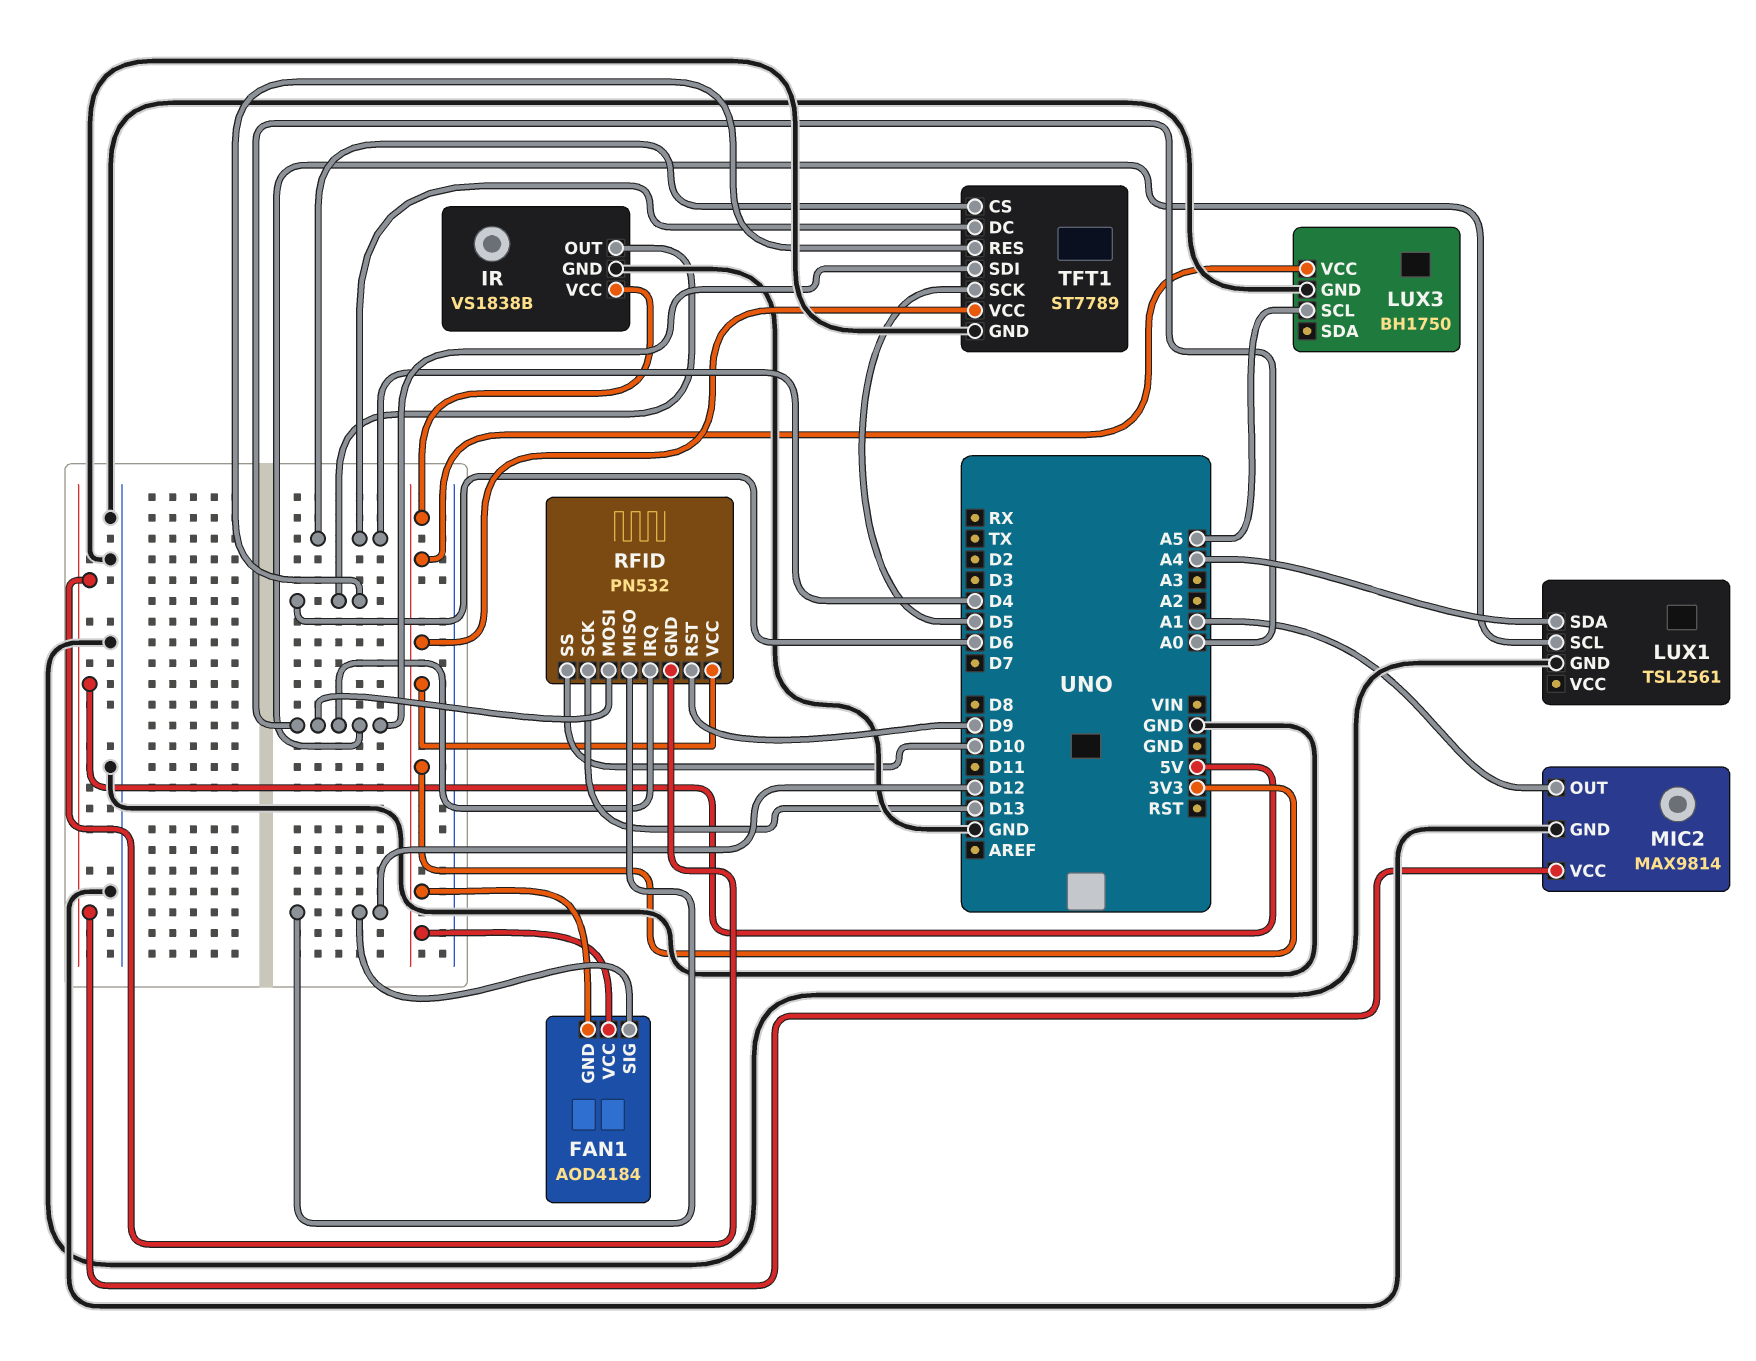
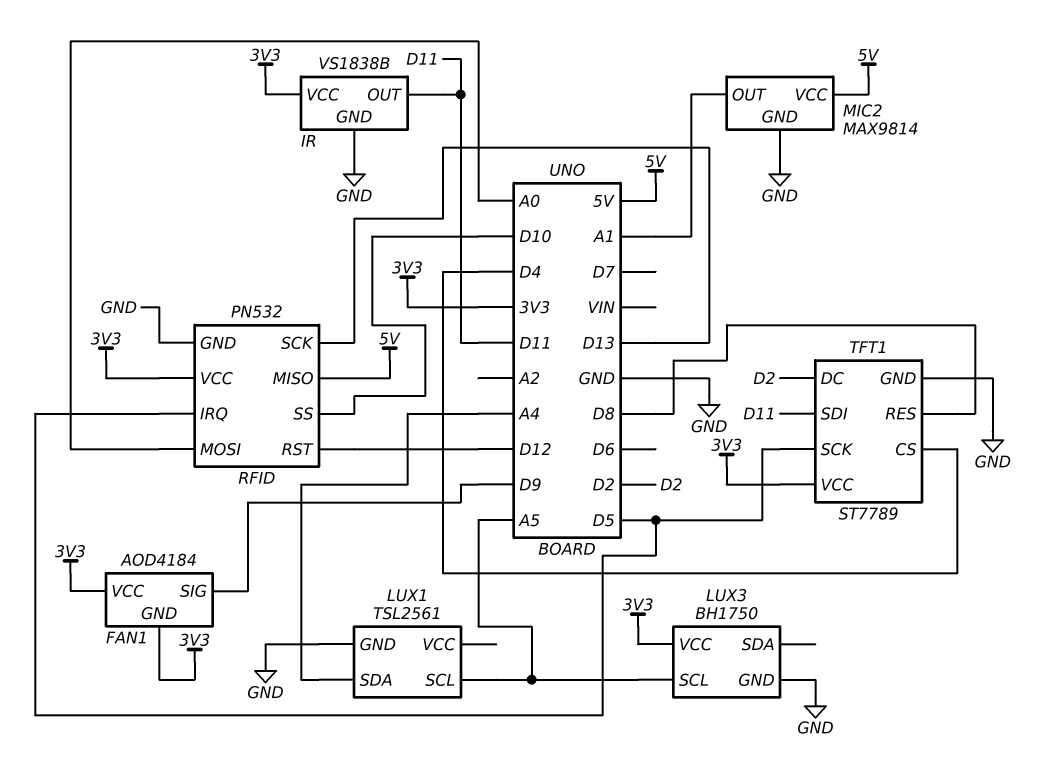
FAN1 pin SIG: D12 -> D9
IR pin OUT: D6 -> D11
LUX1 pin SCL: A0 -> A5
RFID pin GND: 5V -> GND
RFID pin IRQ: A0 -> D5
RFID pin MISO: D12 -> 5V
RFID pin RST: D9 -> D12
TFT1 pin DC: D4 -> D2
TFT1 pin RES: D6 -> D8
TFT1 pin SDI: A0 -> D11

